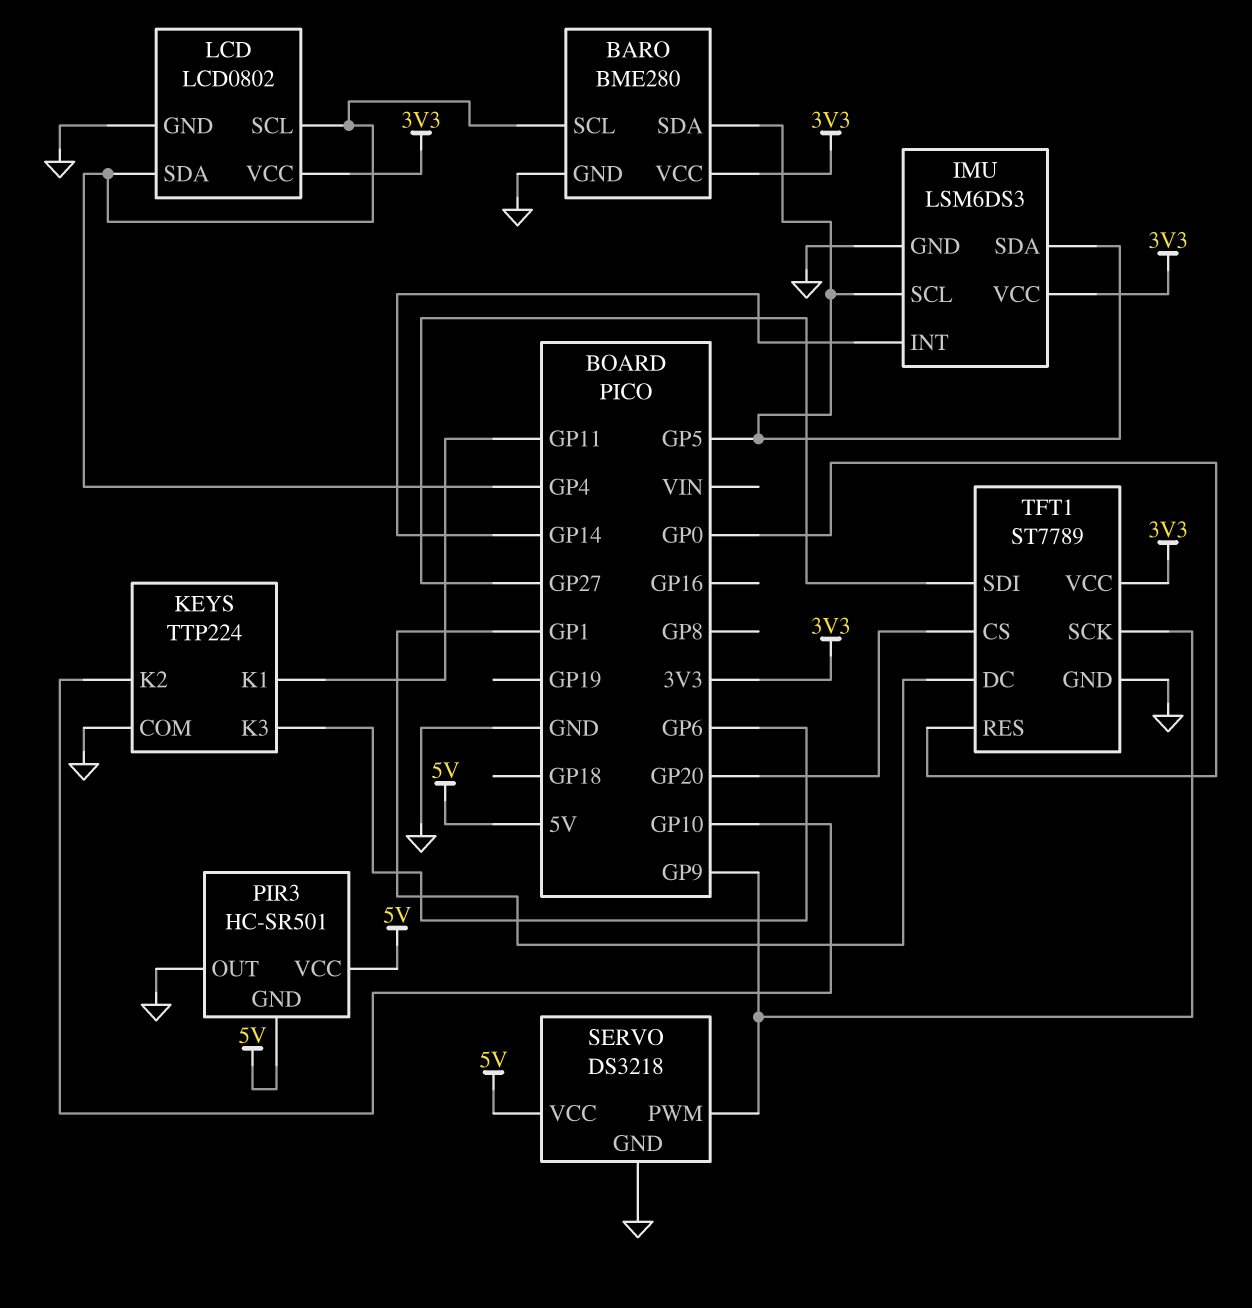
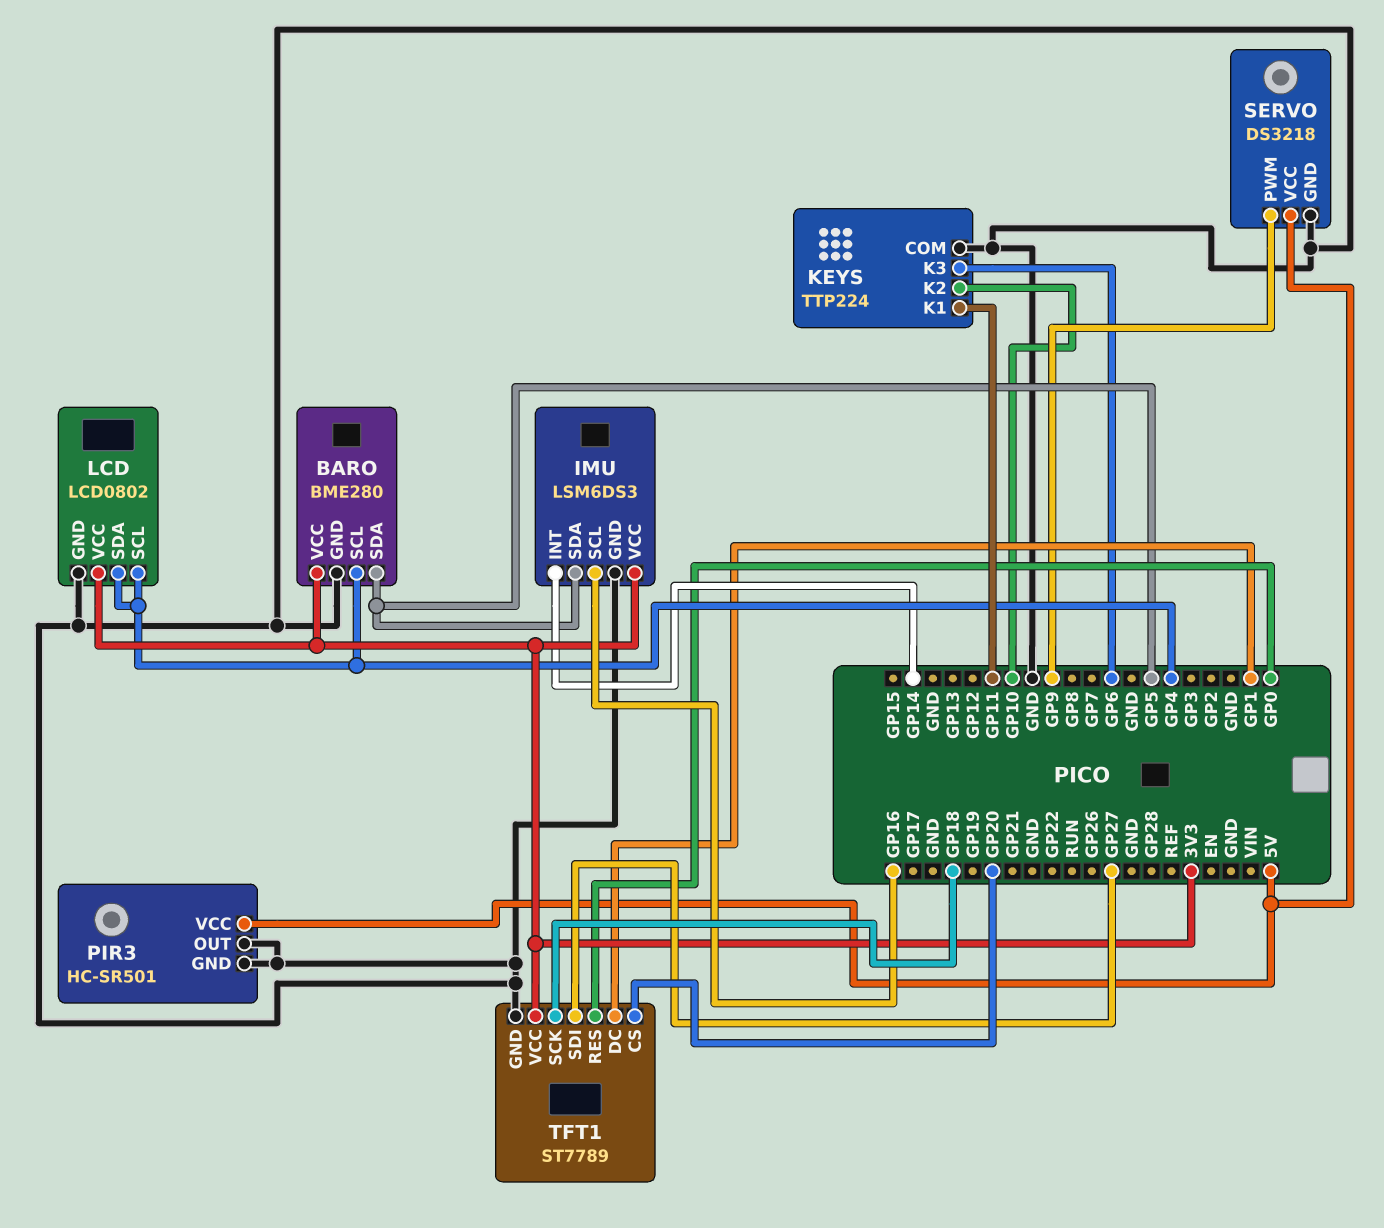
IMU pin SCL: GP5 -> GP16
PIR3 pin GND: 5V -> GND
TFT1 pin SCK: GP9 -> GP18

